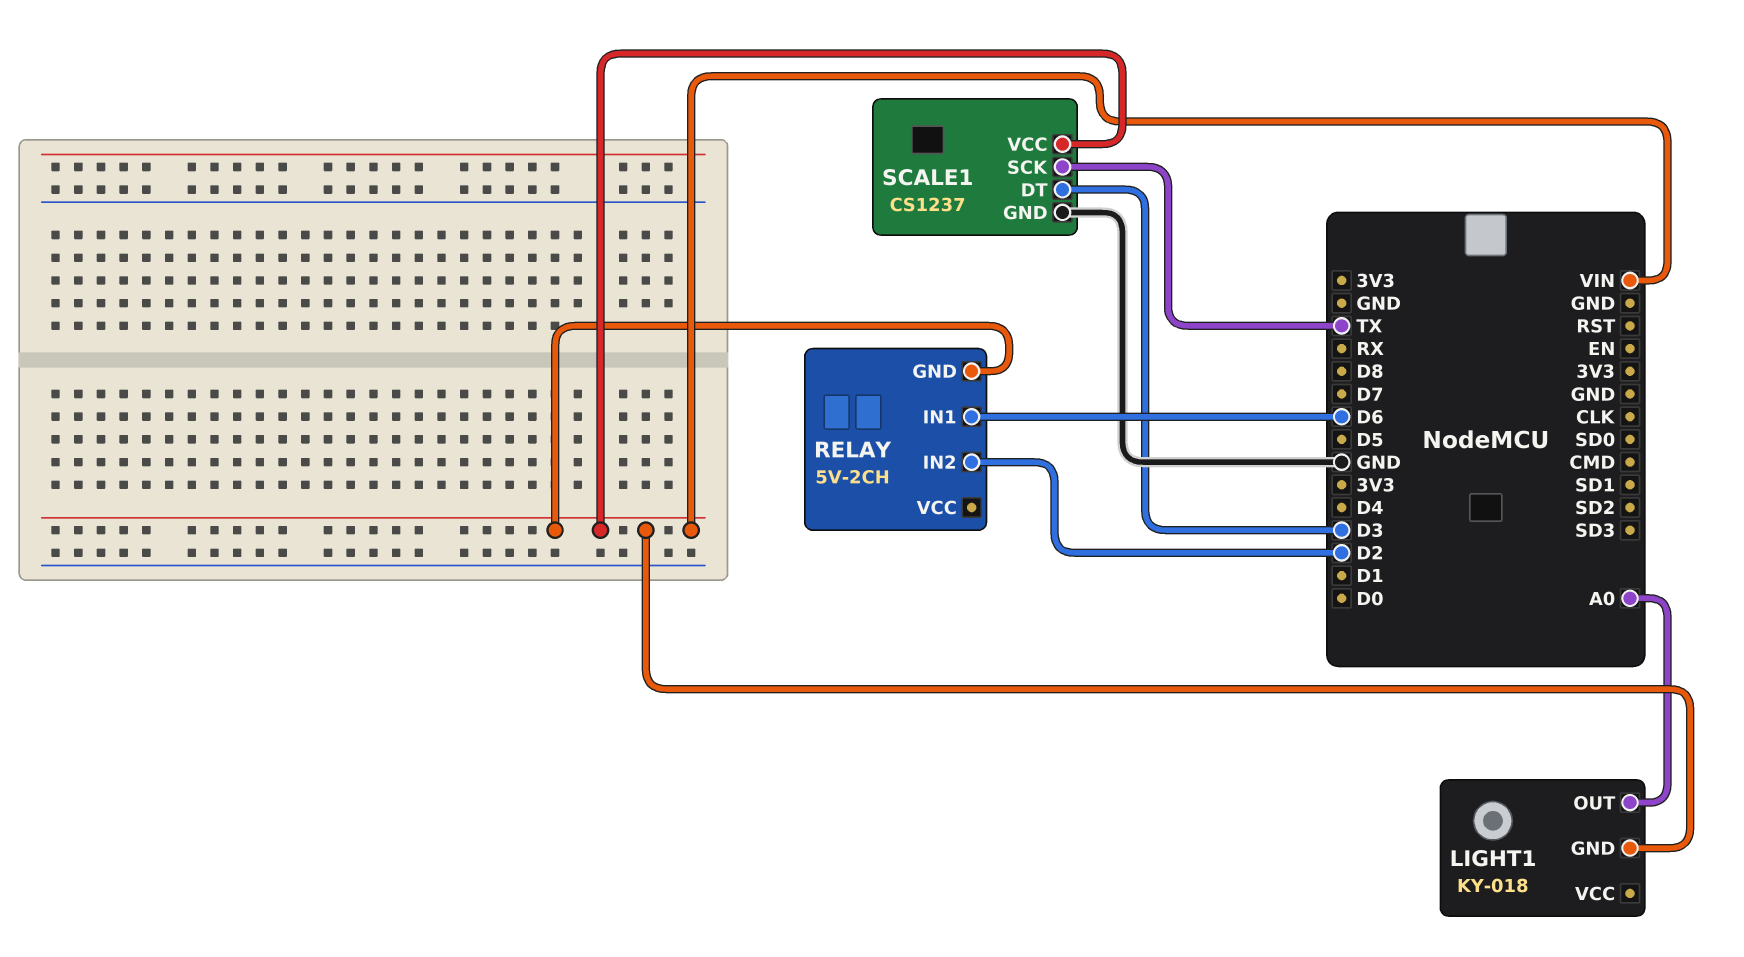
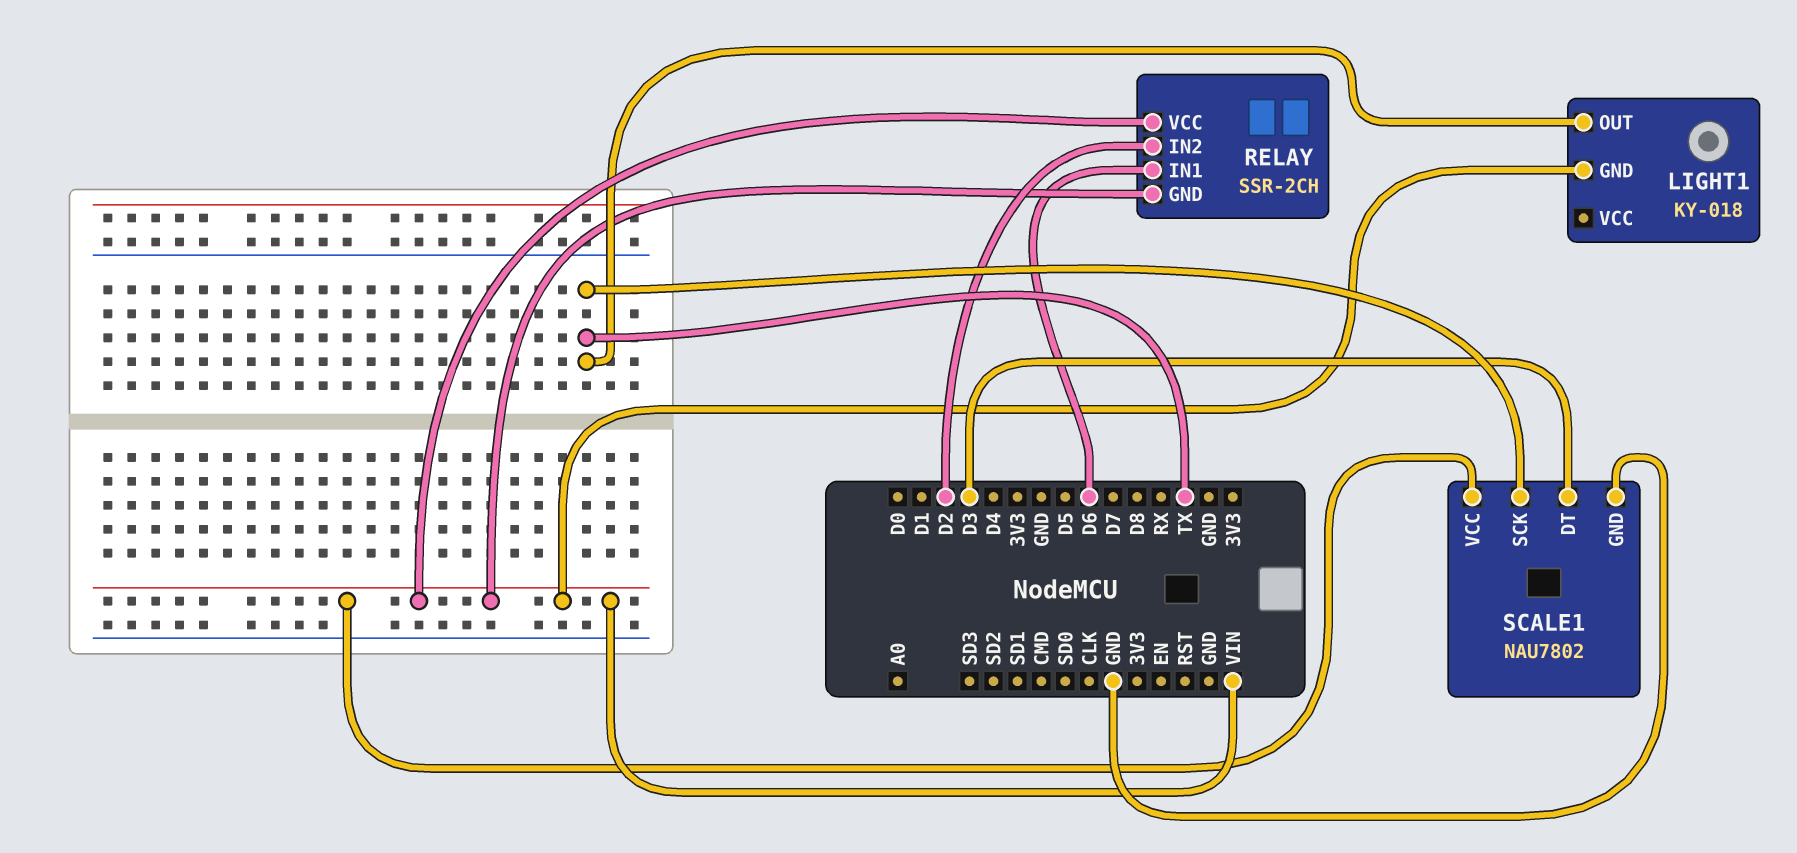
LIGHT1 pin OUT: A0 -> TX
RELAY: 5V-2CH -> SSR-2CH
RELAY pin VCC: none -> VIN
SCALE1: CS1237 -> NAU7802

